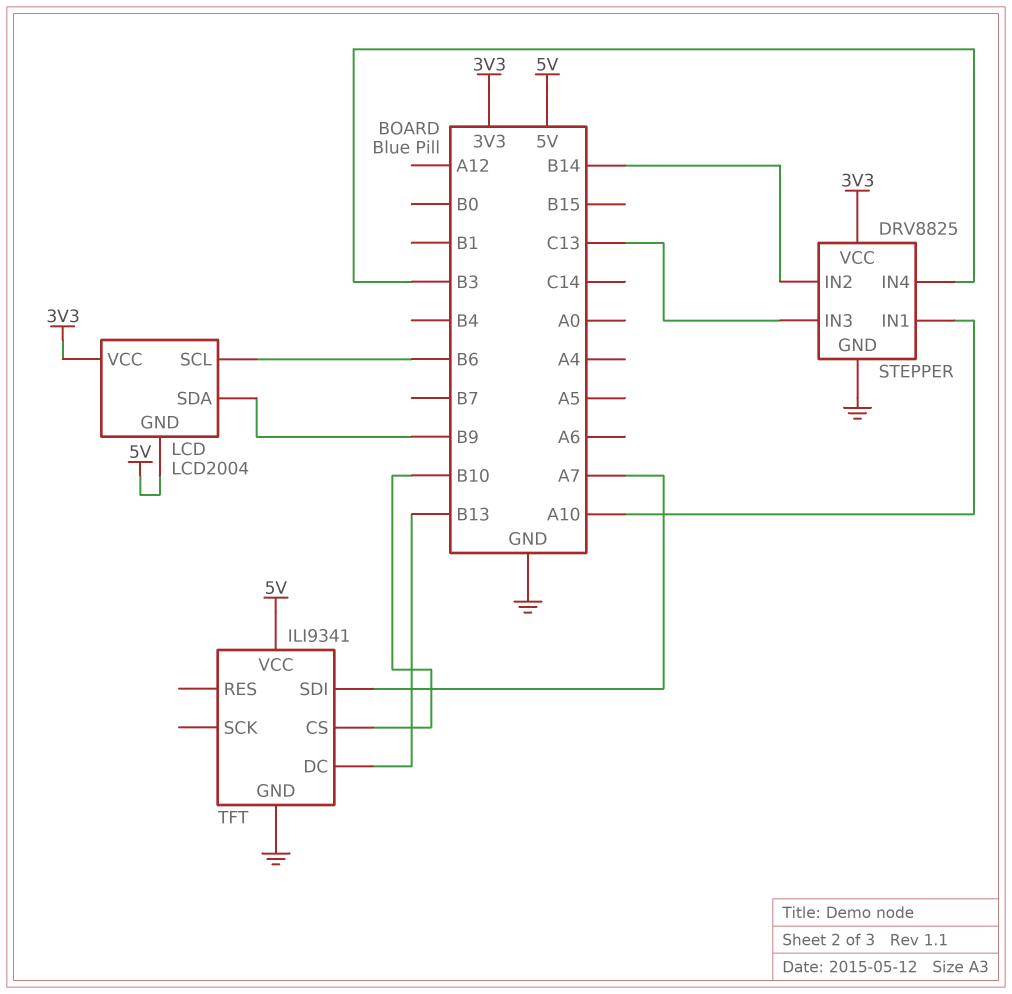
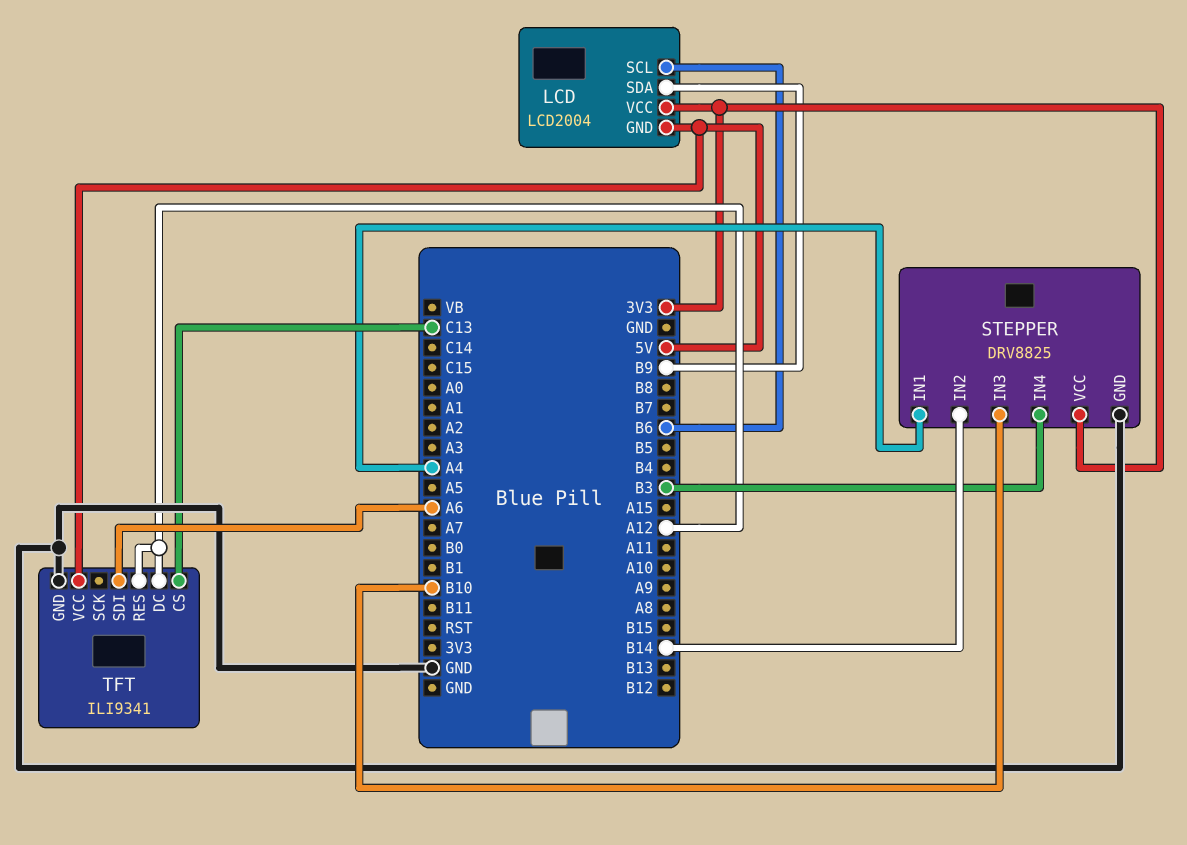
STEPPER pin IN1: A10 -> A4
STEPPER pin IN3: C13 -> B10
TFT pin CS: B10 -> C13
TFT pin DC: B13 -> A12
TFT pin RES: none -> A12
TFT pin SDI: A7 -> A6

